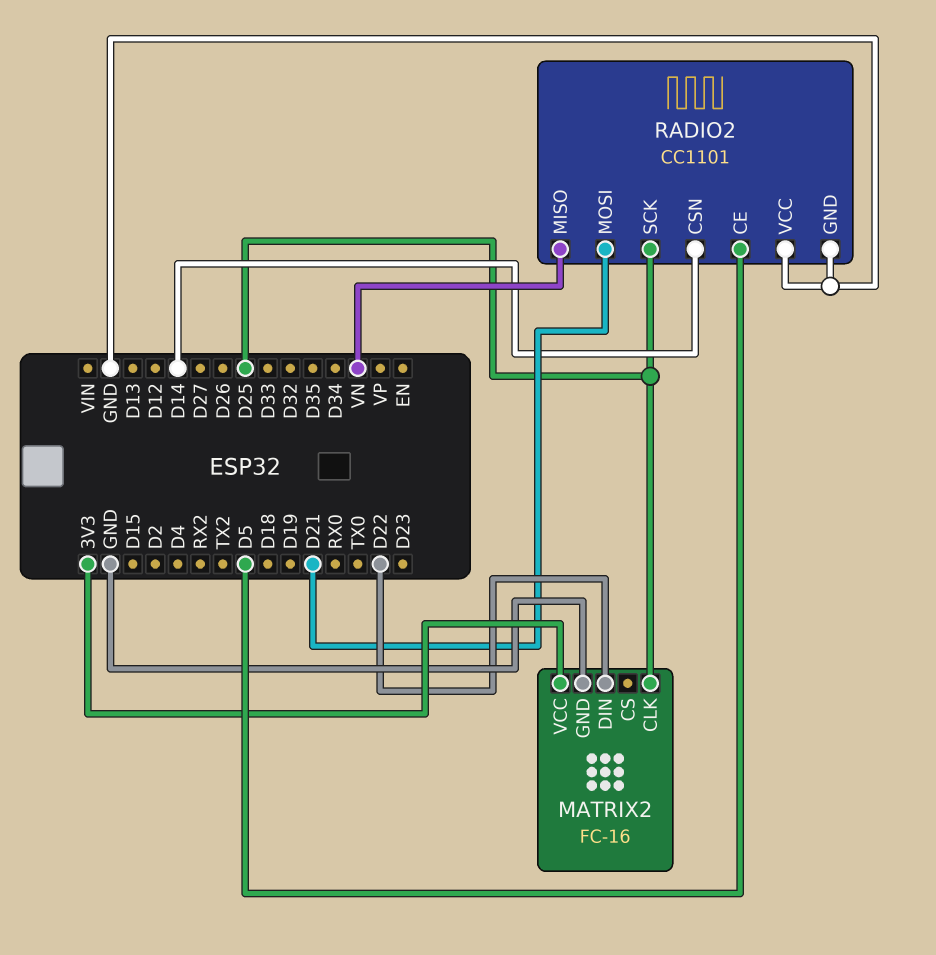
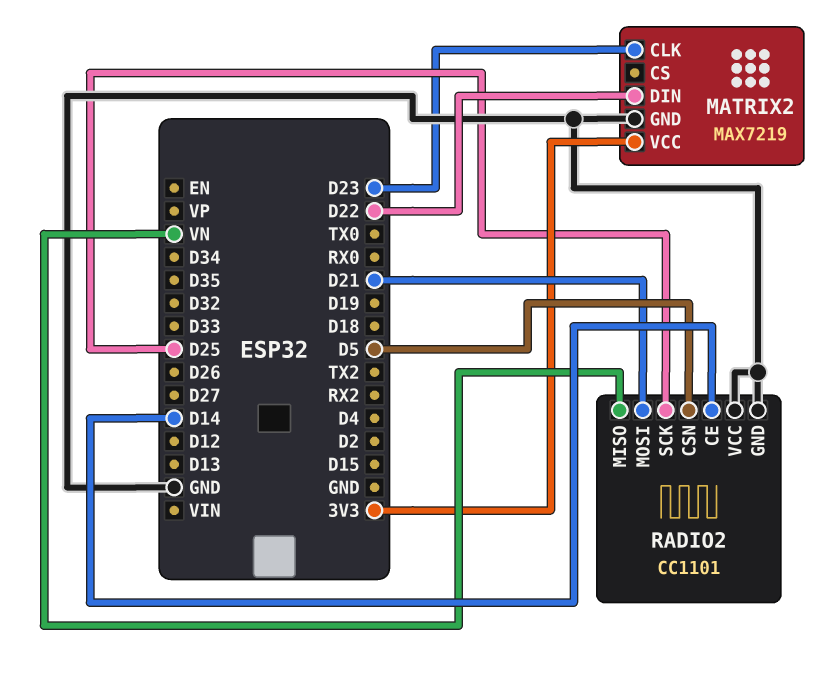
MATRIX2: FC-16 -> MAX7219
MATRIX2 pin CLK: D25 -> D23
RADIO2 pin CE: D5 -> D14
RADIO2 pin CSN: D14 -> D5

